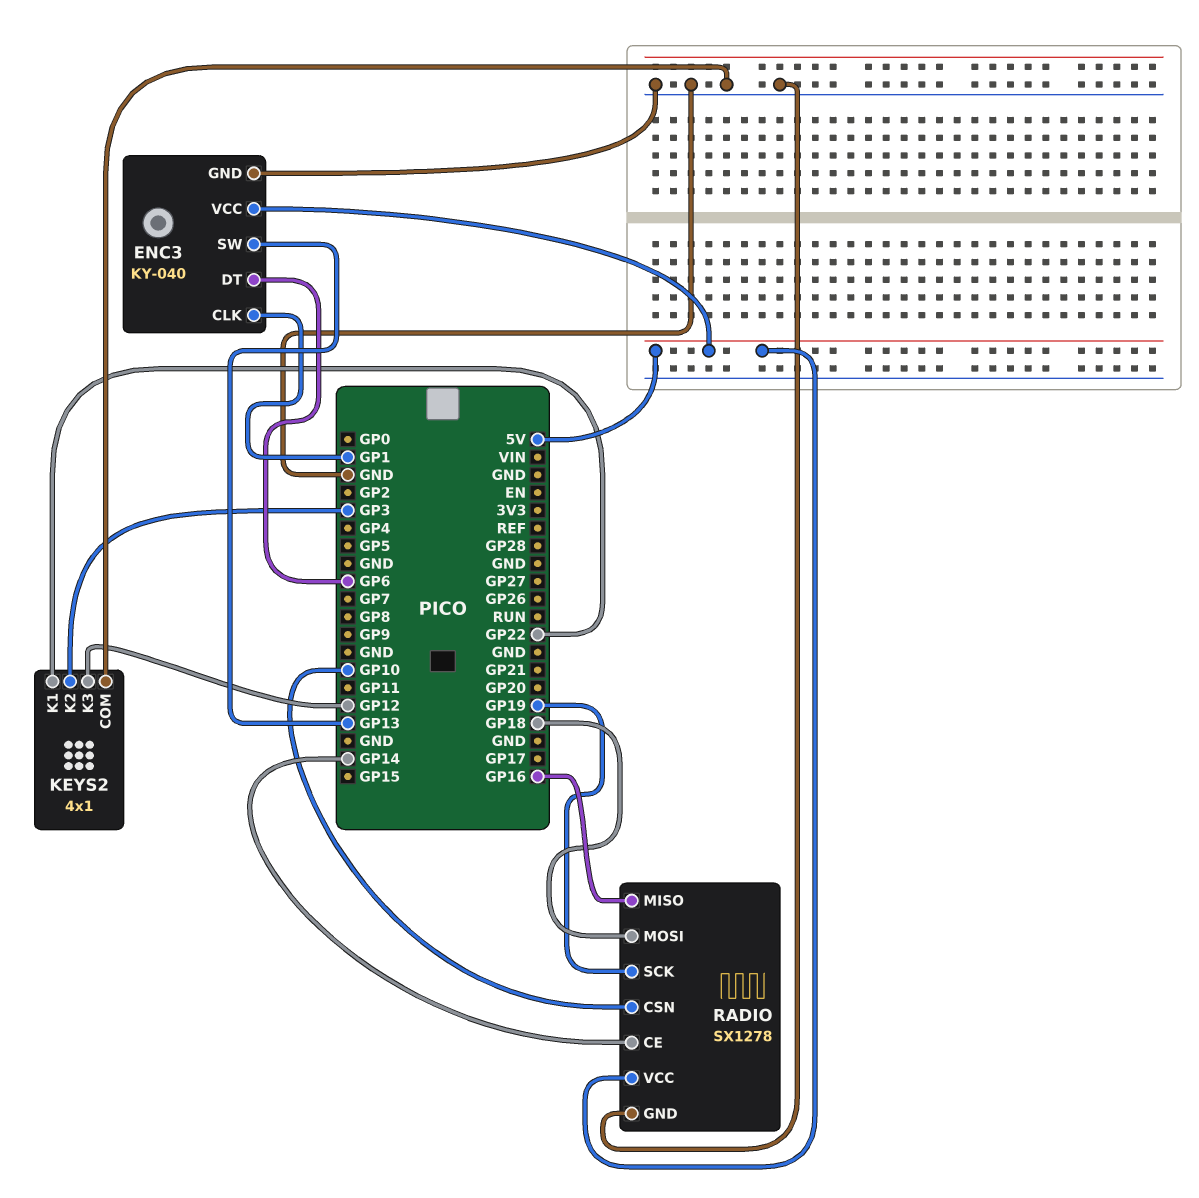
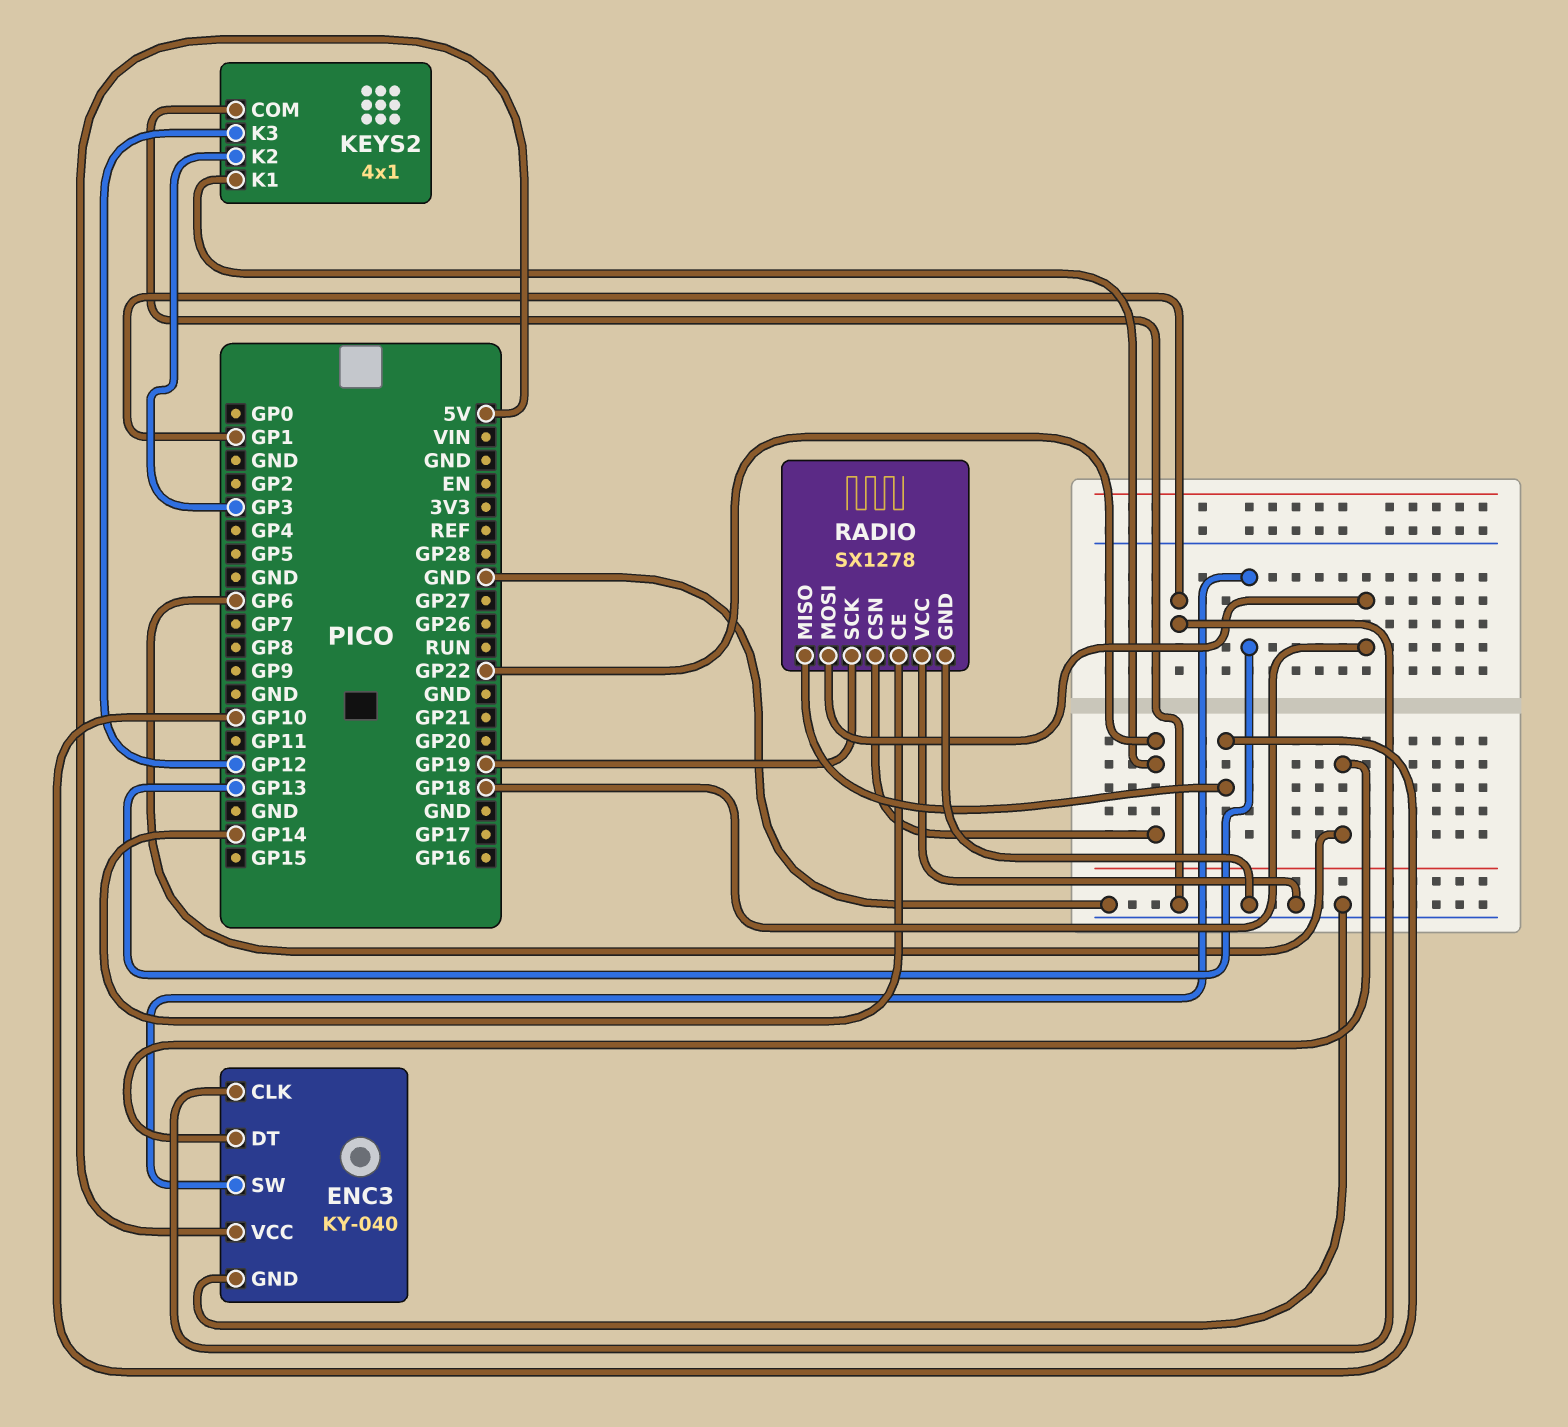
RADIO pin CSN: GP10 -> GP22
RADIO pin MISO: GP16 -> GP10
RADIO pin VCC: 5V -> GND

